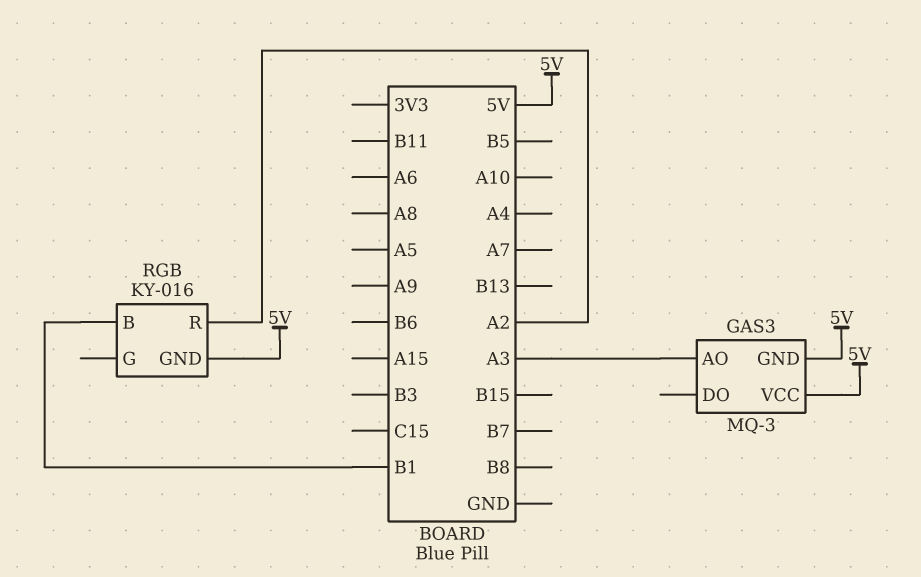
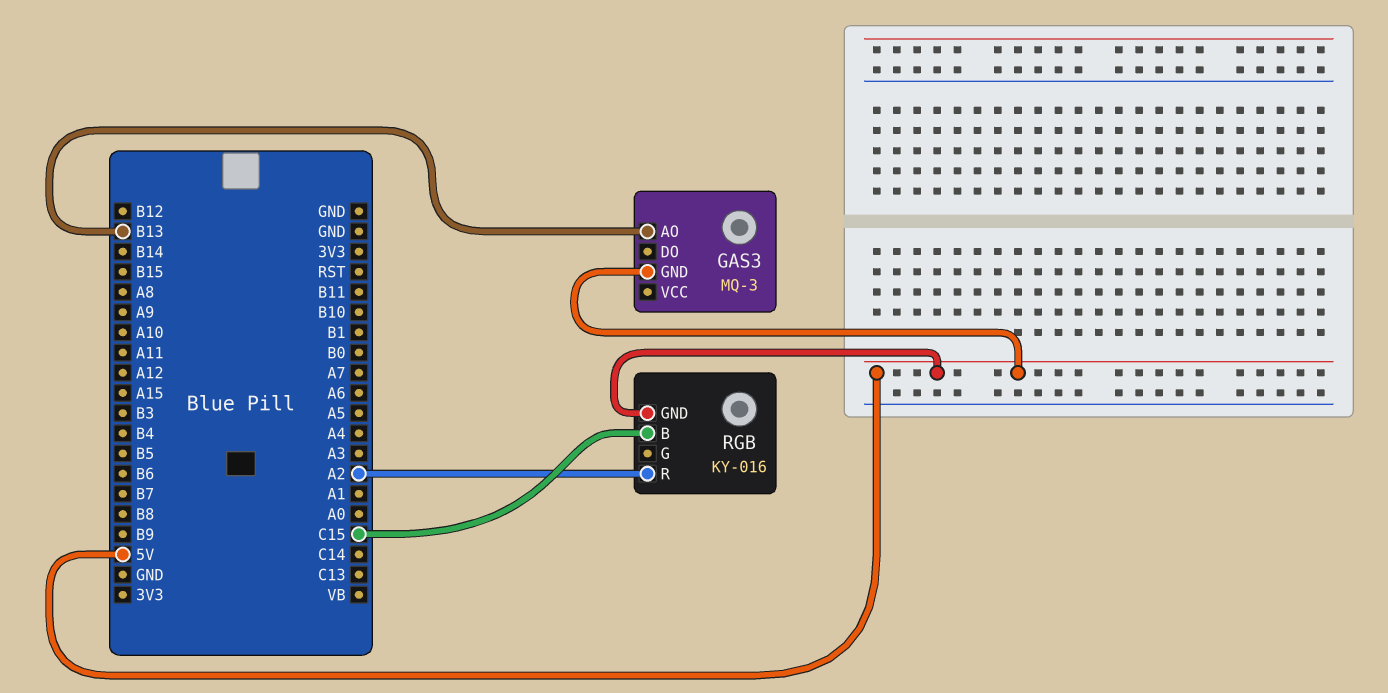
GAS3 pin AO: A3 -> B13
GAS3 pin VCC: 5V -> none
RGB pin B: B1 -> C15

